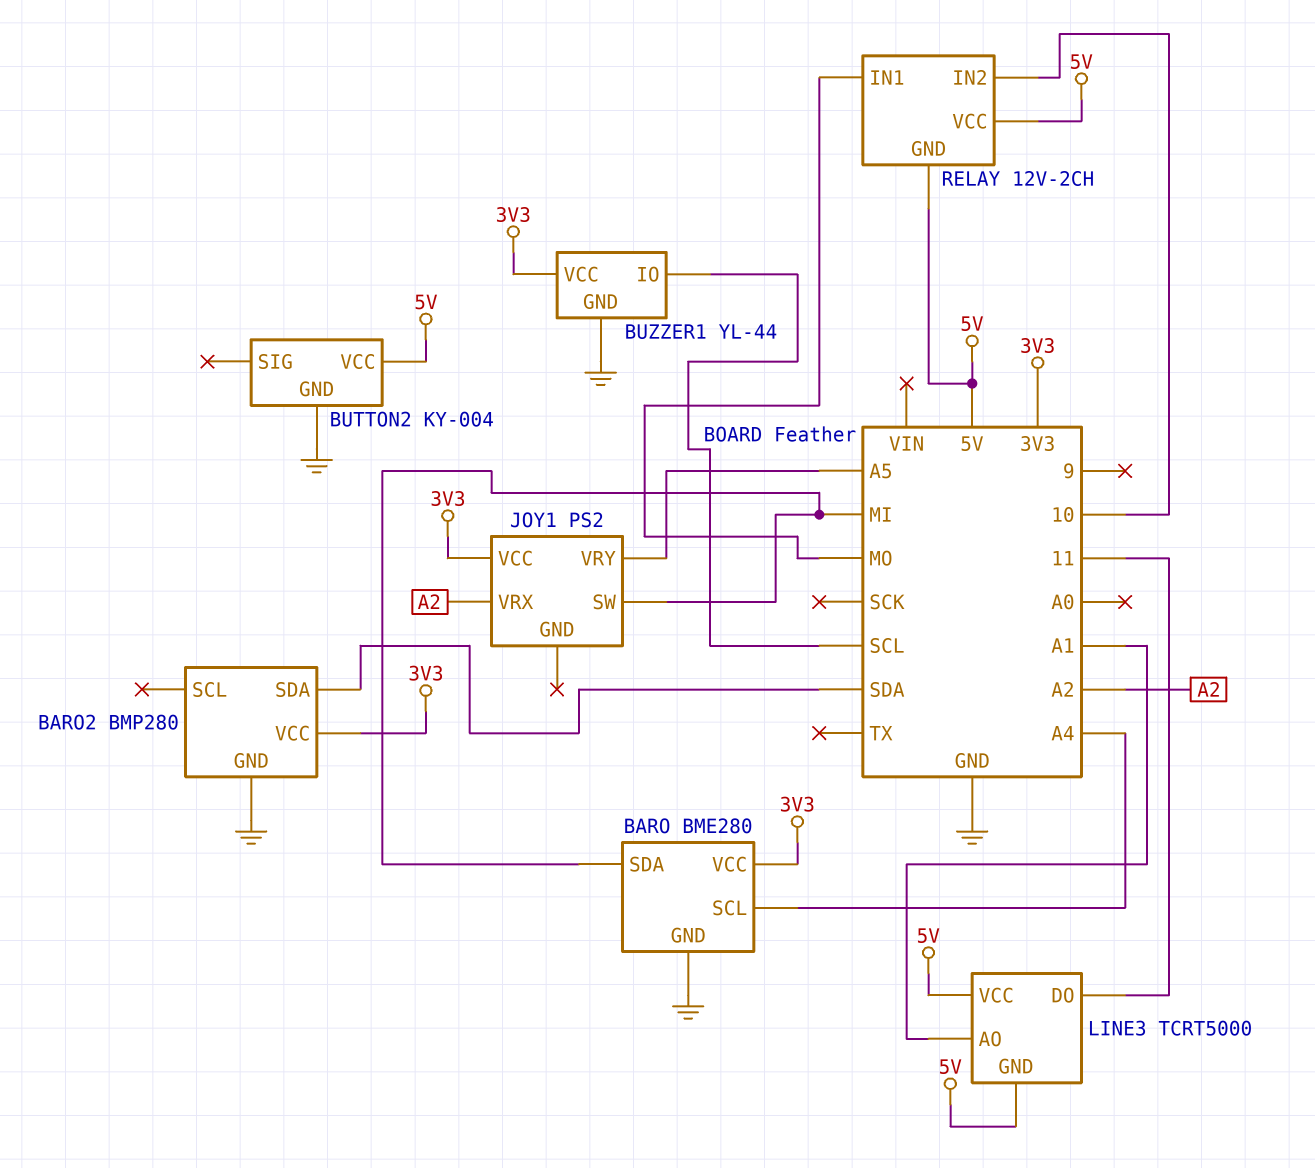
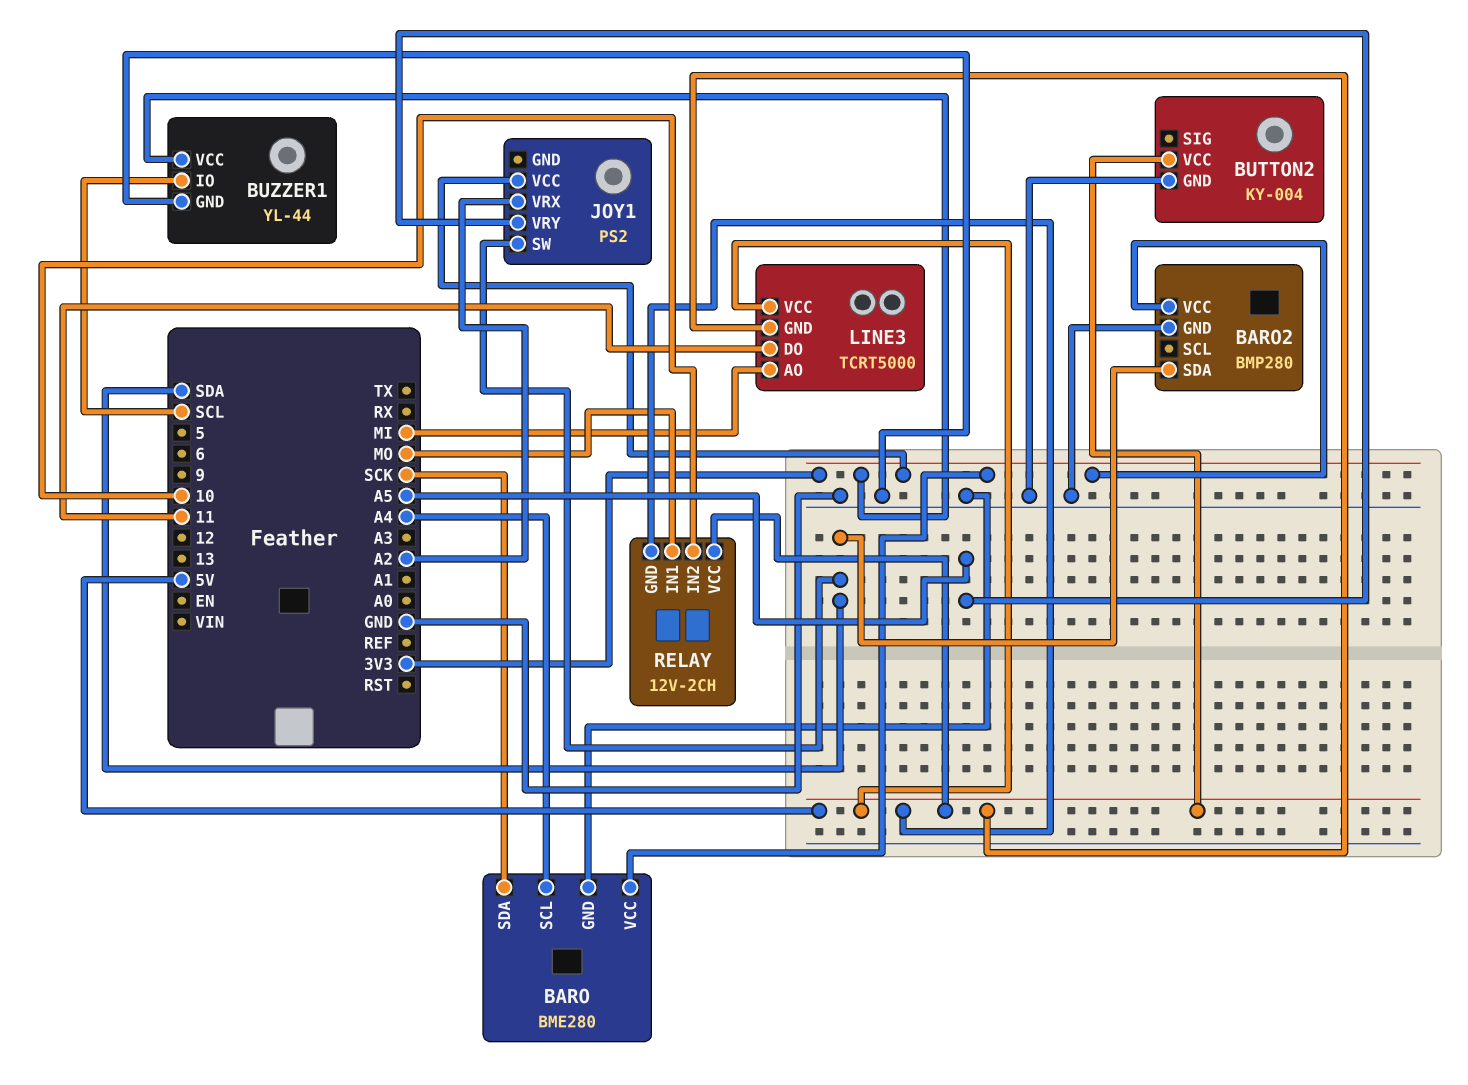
BARO pin SDA: MI -> SCK
JOY1 pin SW: MI -> SDA
LINE3 pin AO: A1 -> MI

